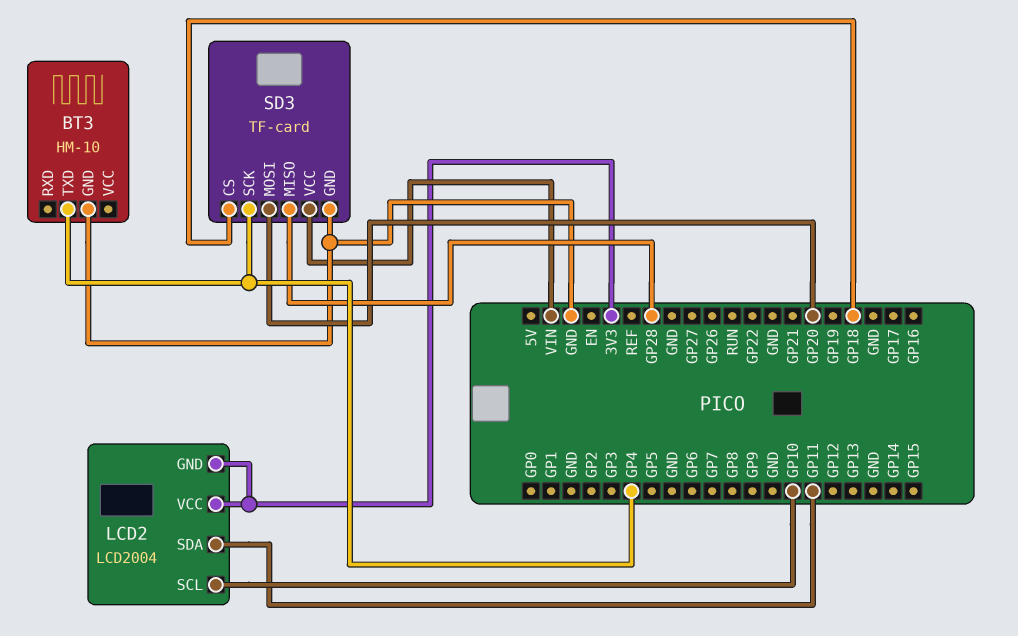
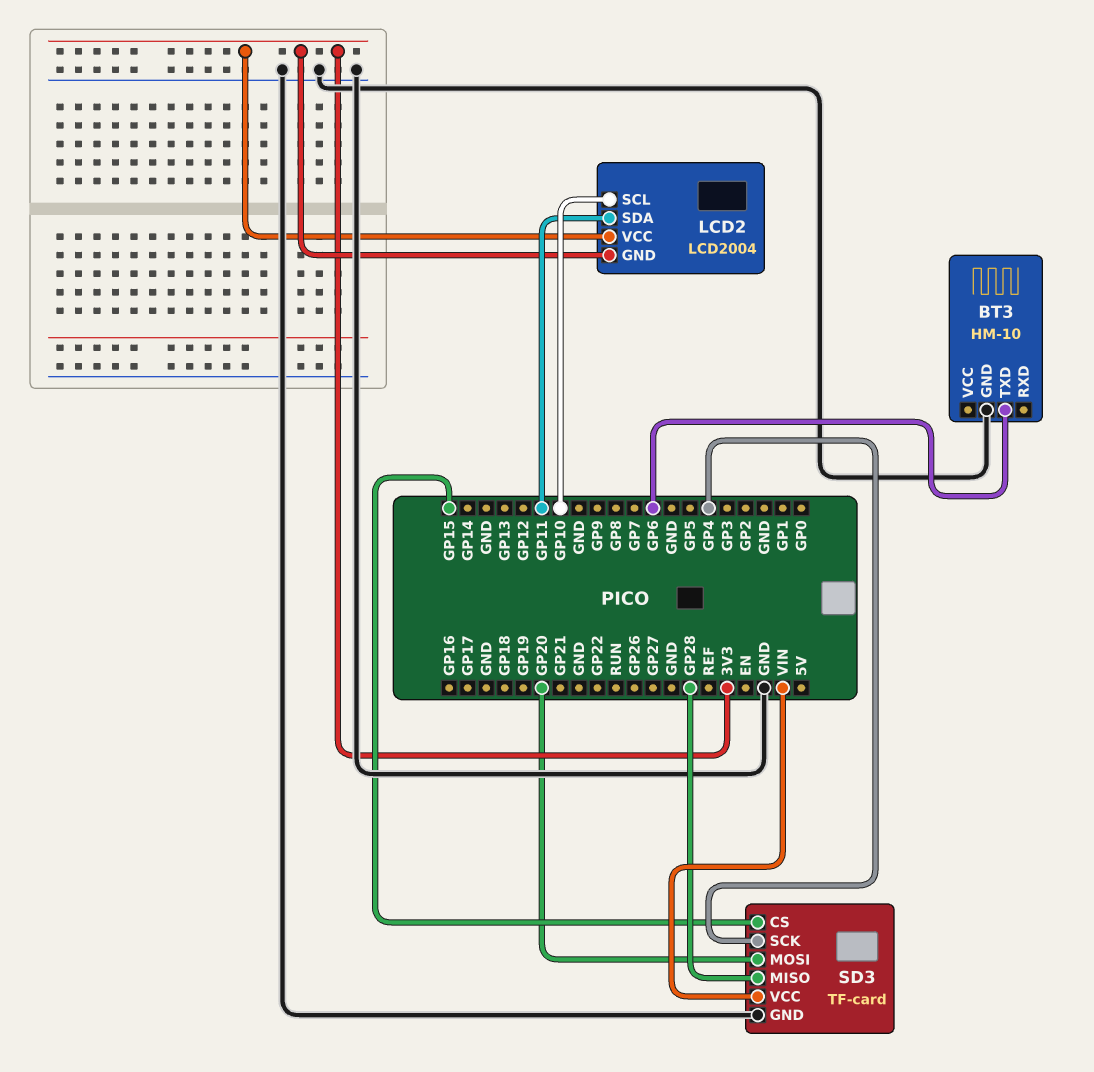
BT3 pin TXD: GP4 -> GP6
SD3 pin CS: GP18 -> GP15

